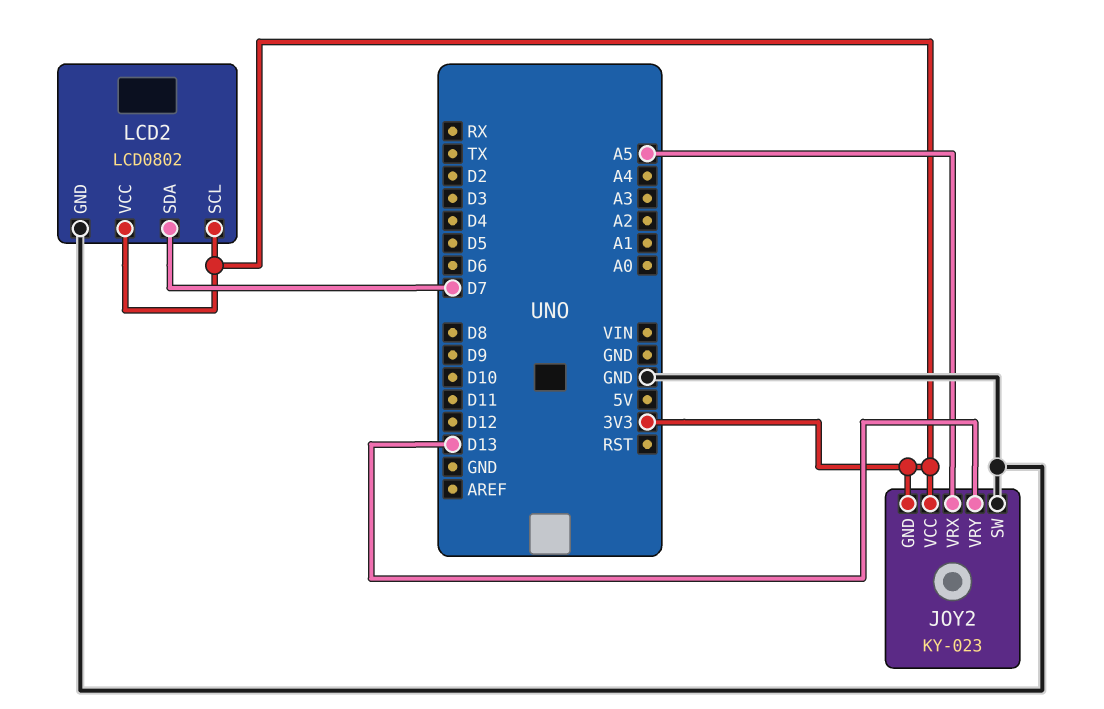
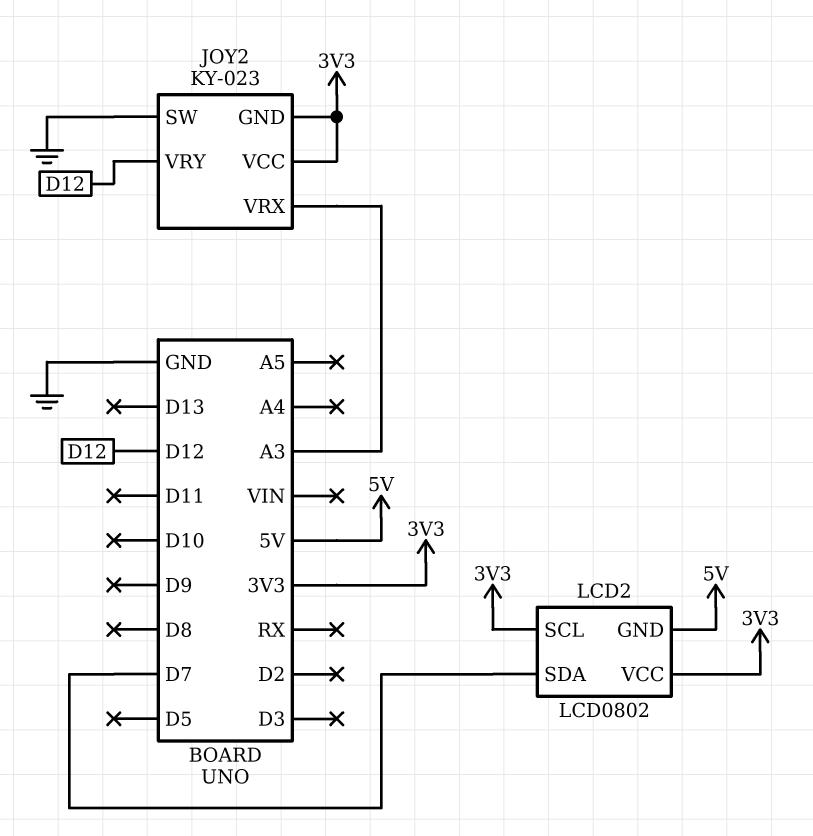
JOY2 pin VRX: A5 -> A3
JOY2 pin VRY: D13 -> D12
LCD2 pin GND: GND -> 5V

